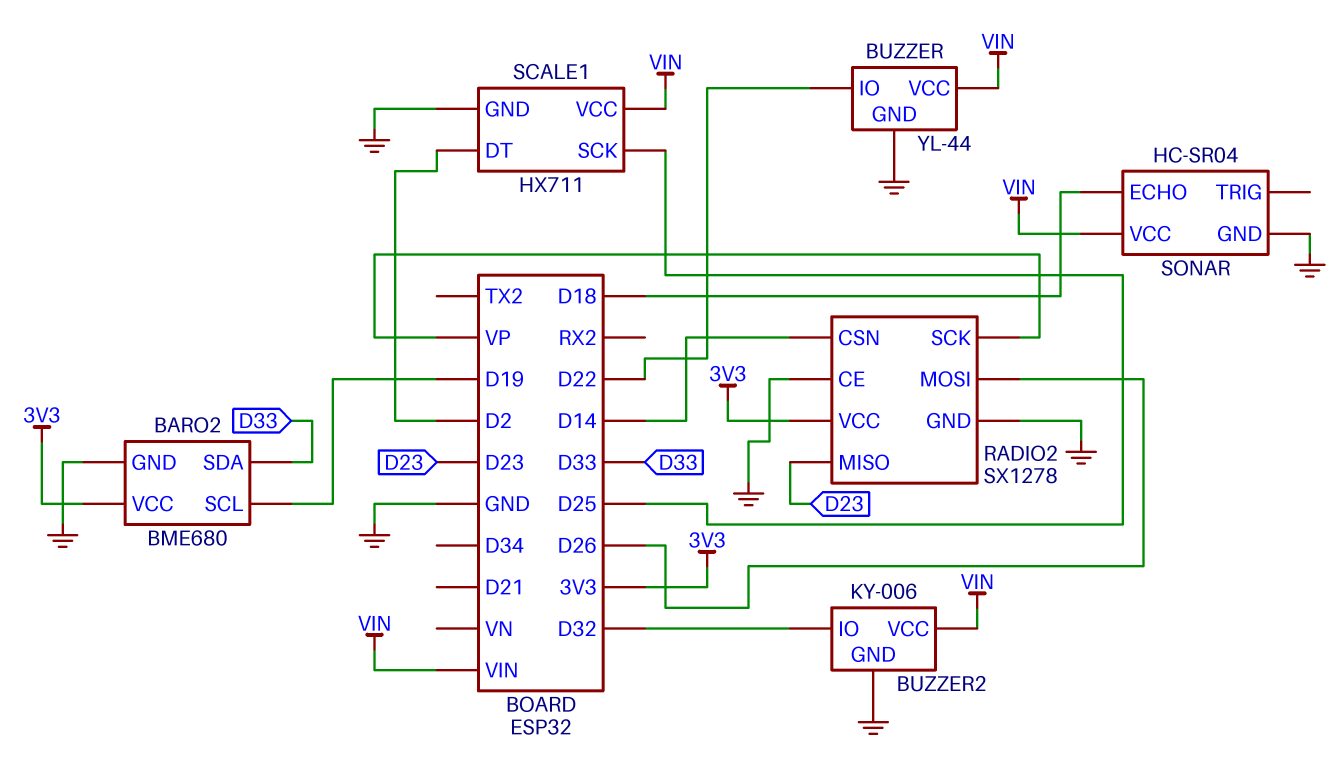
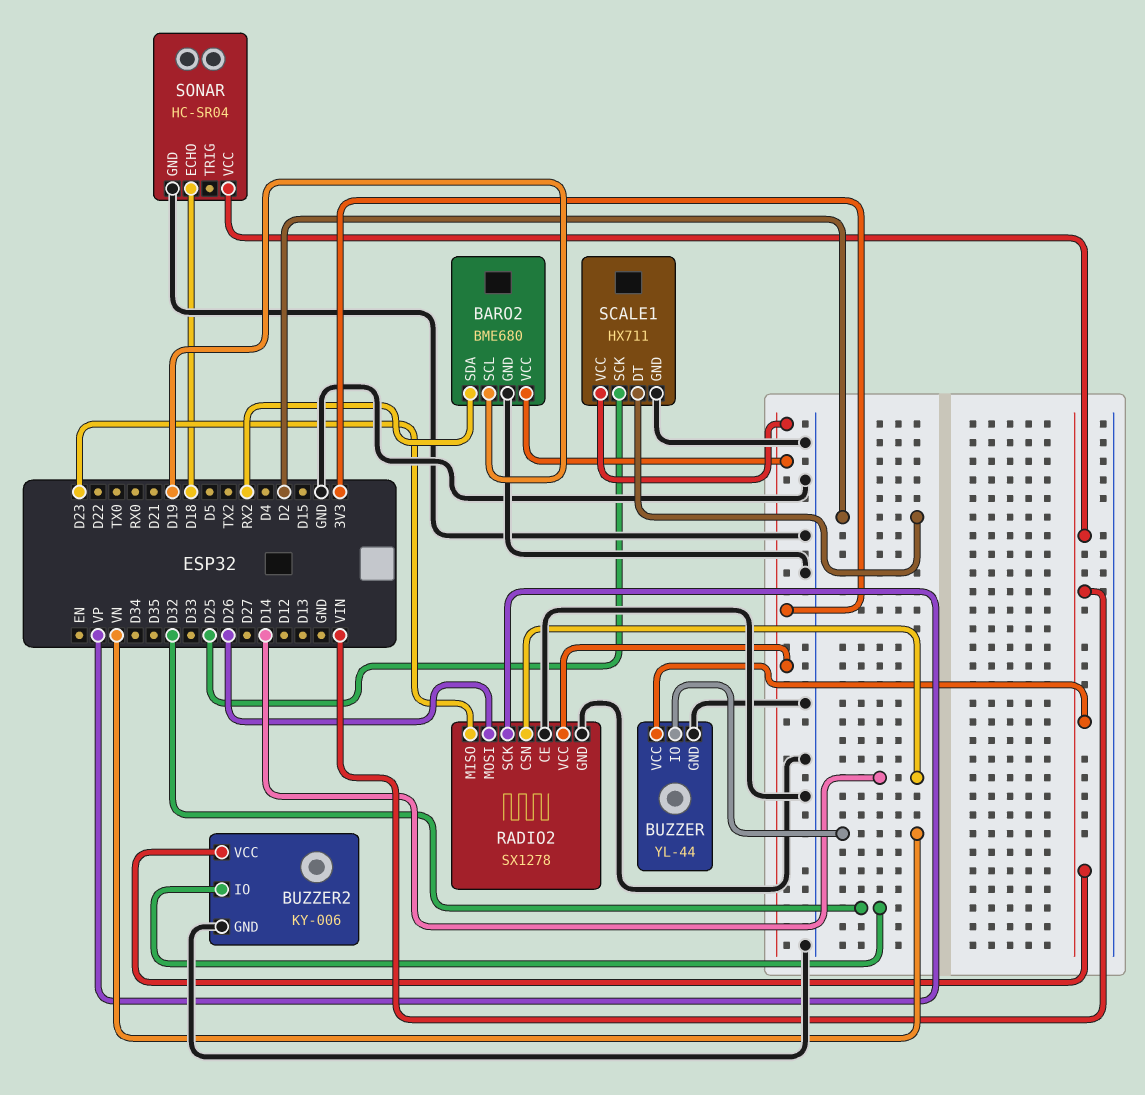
BARO2 pin SDA: D33 -> RX2
BUZZER pin IO: D22 -> VN
SCALE1 pin VCC: VIN -> 3V3

